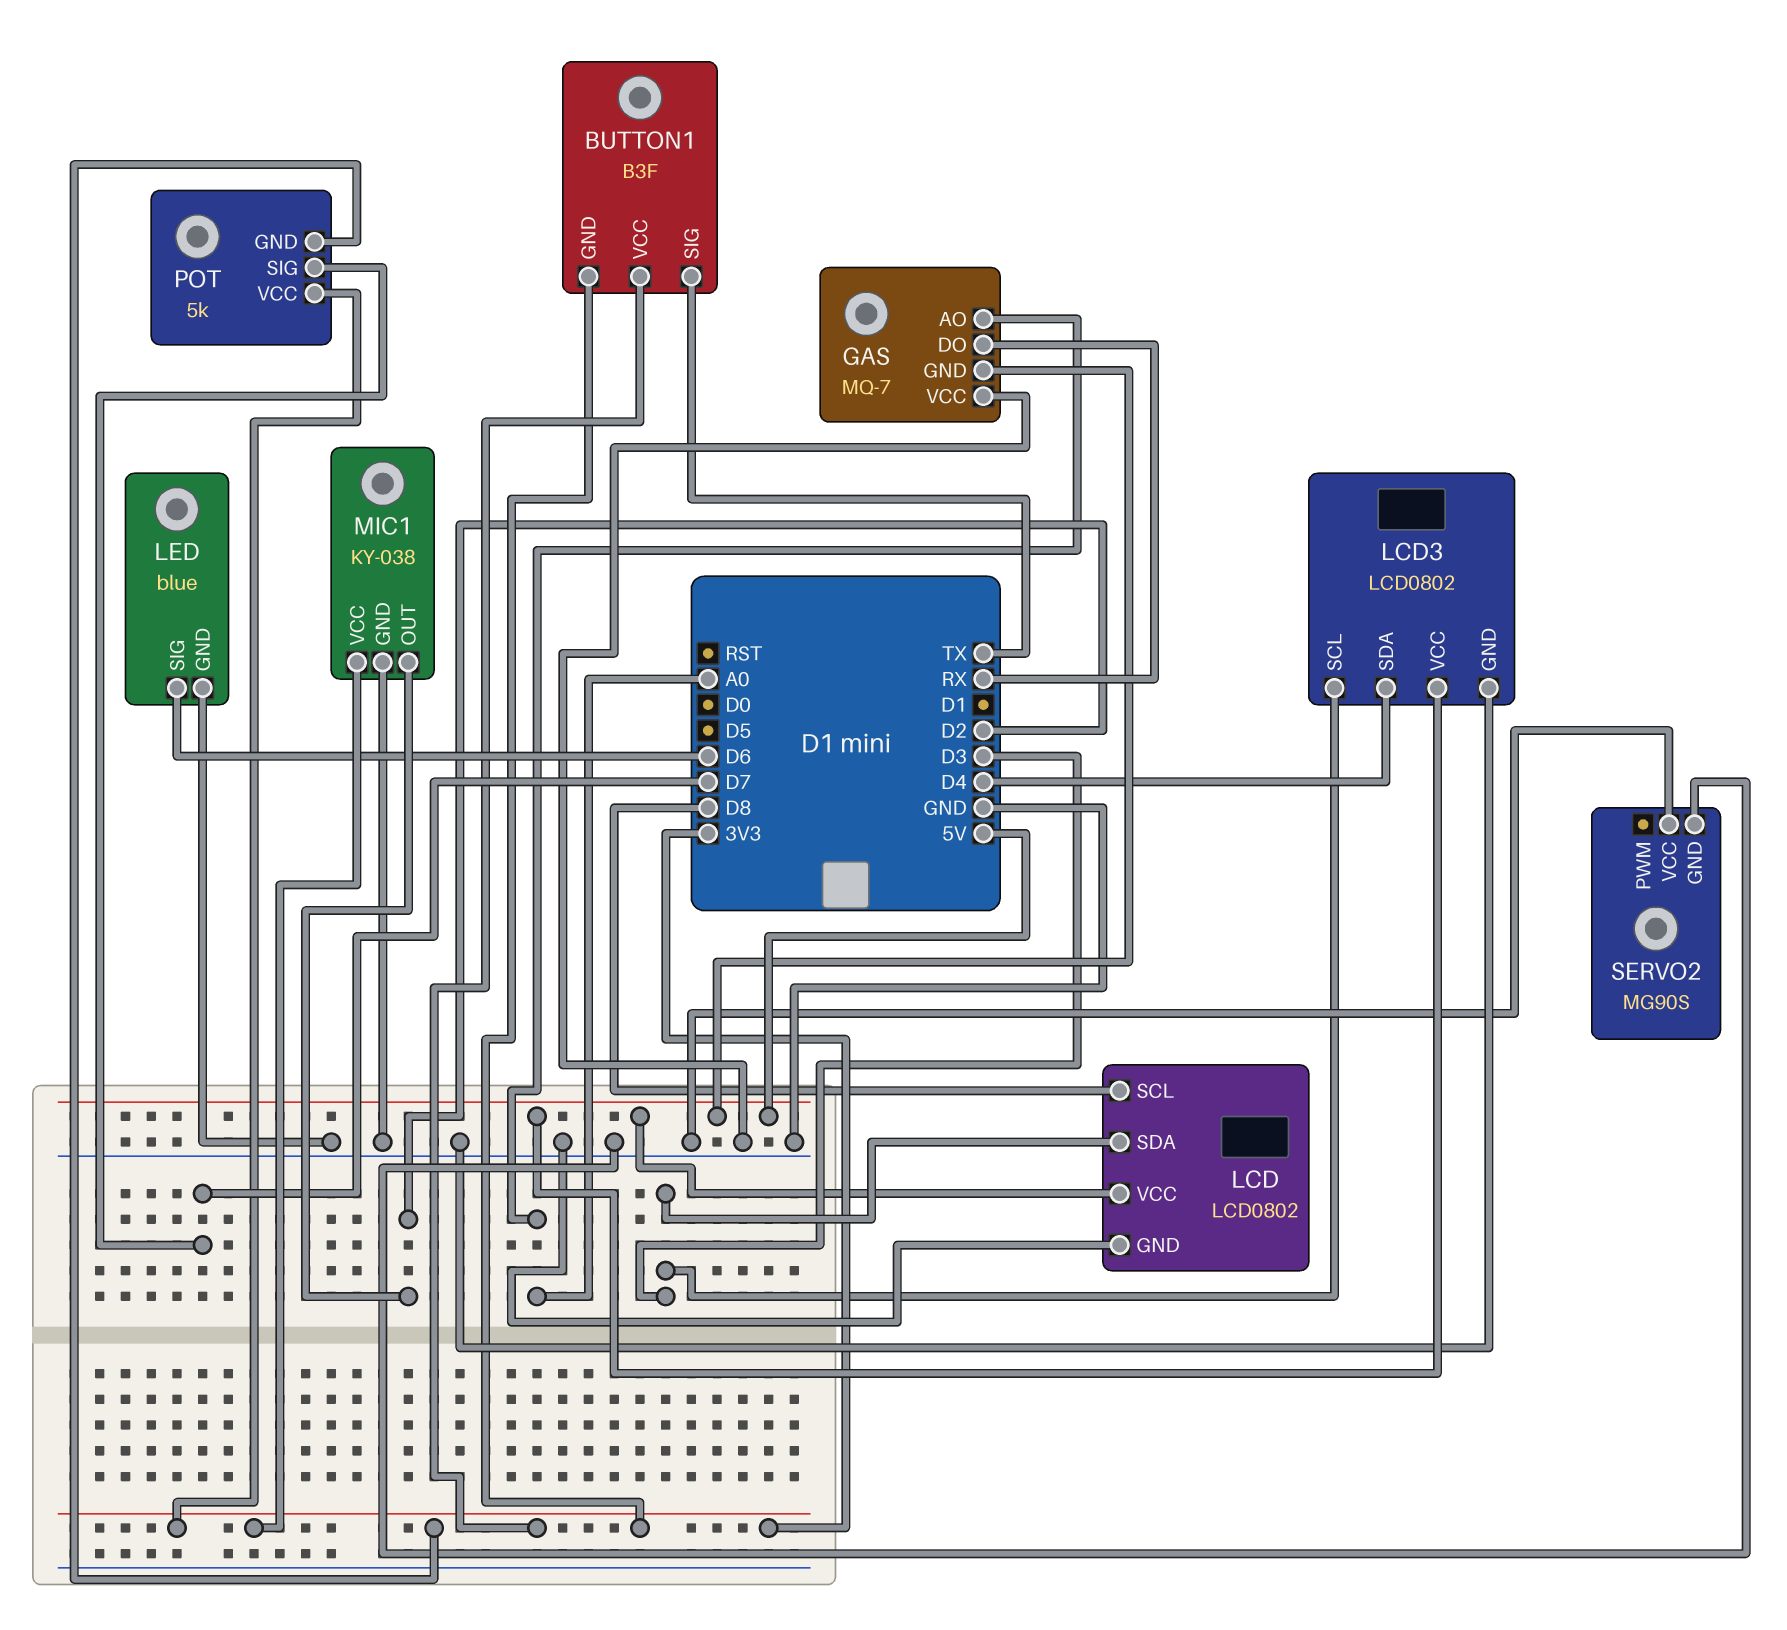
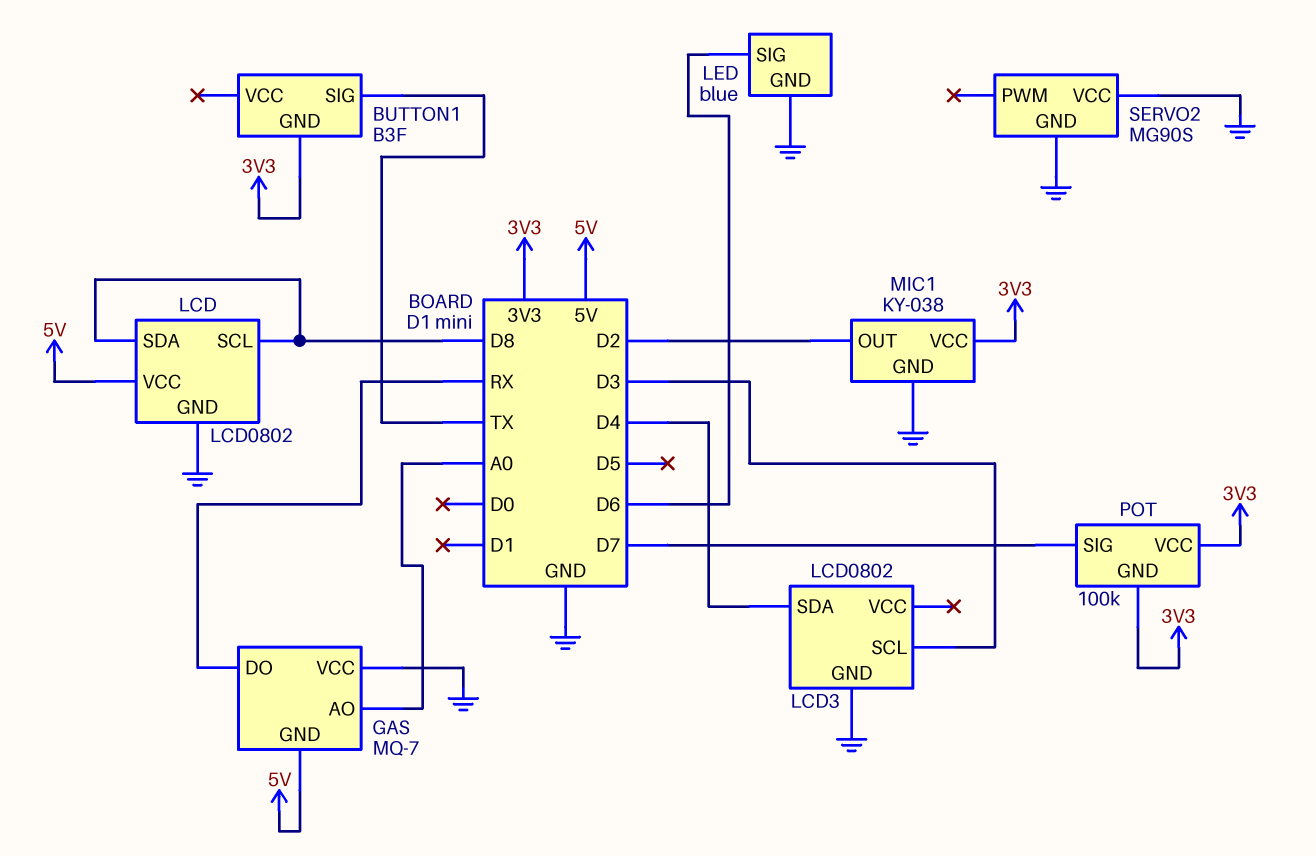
BUTTON1 pin VCC: 3V3 -> none
LCD pin SDA: D3 -> D8
LCD3 pin VCC: 5V -> none
POT: 5k -> 100k

